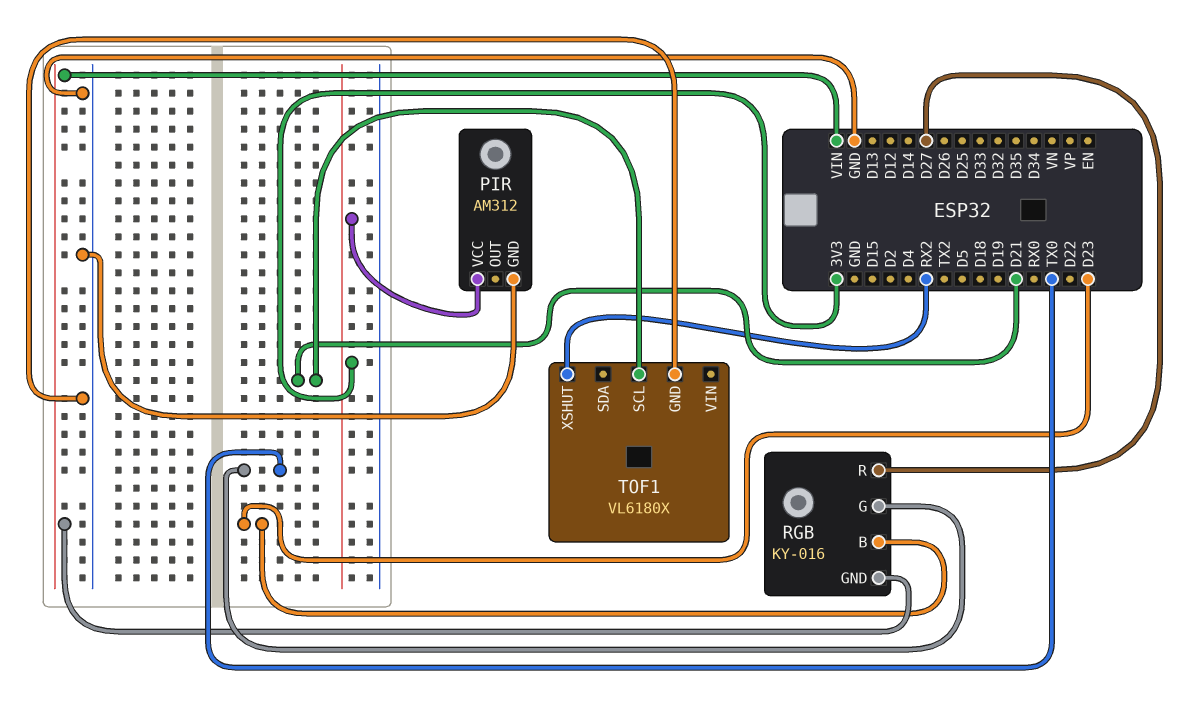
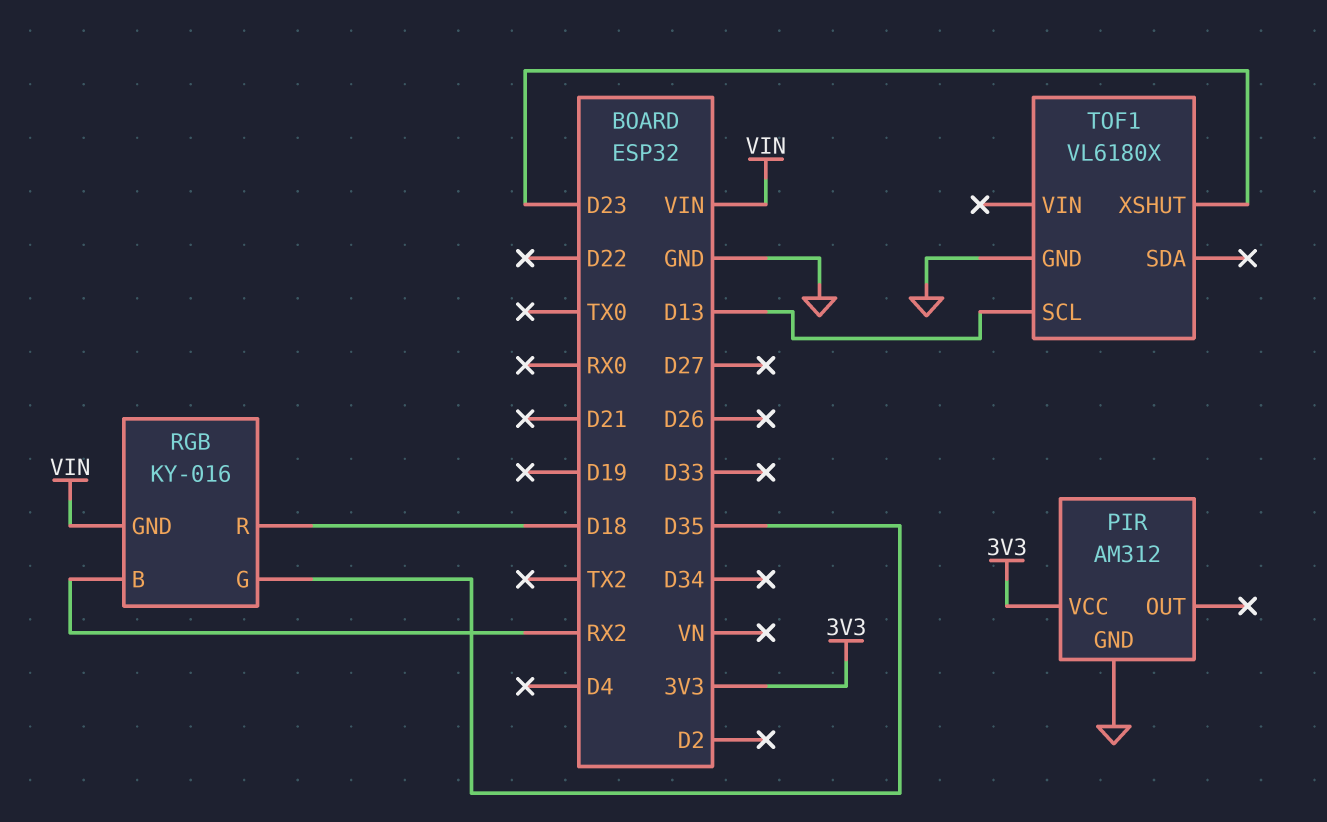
RGB pin B: D23 -> RX2
RGB pin G: TX0 -> D35
RGB pin R: D27 -> D18
TOF1 pin SCL: D21 -> D13
TOF1 pin XSHUT: RX2 -> D23

